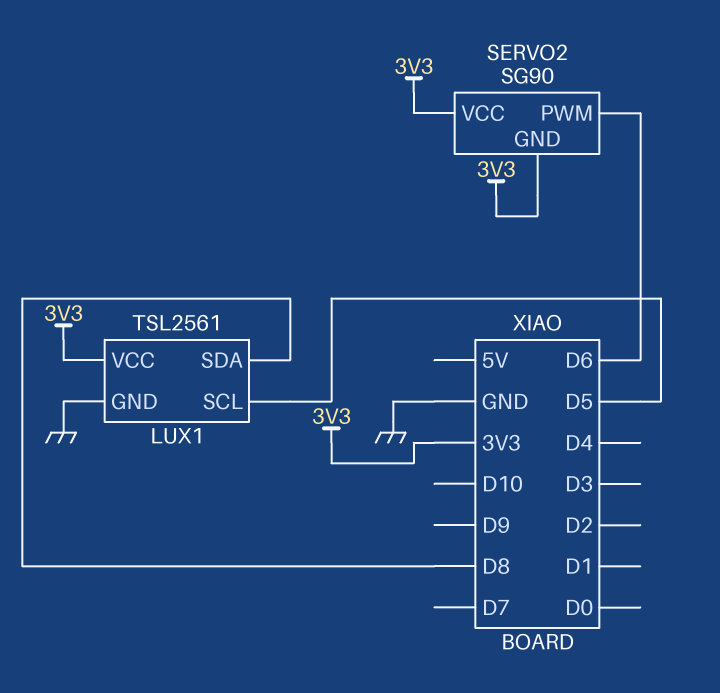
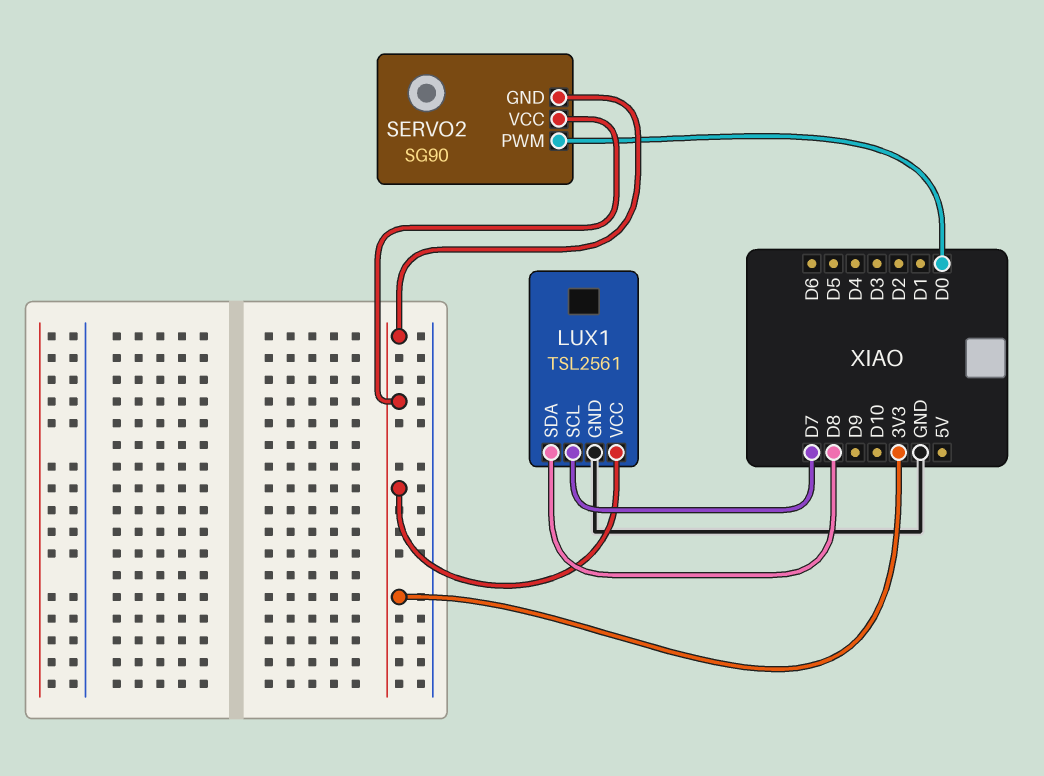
LUX1 pin SCL: D5 -> D7
SERVO2 pin PWM: D6 -> D0

